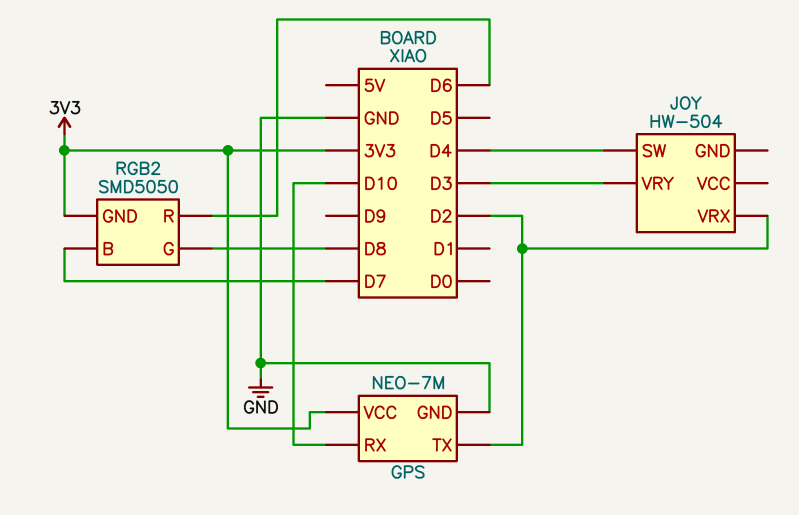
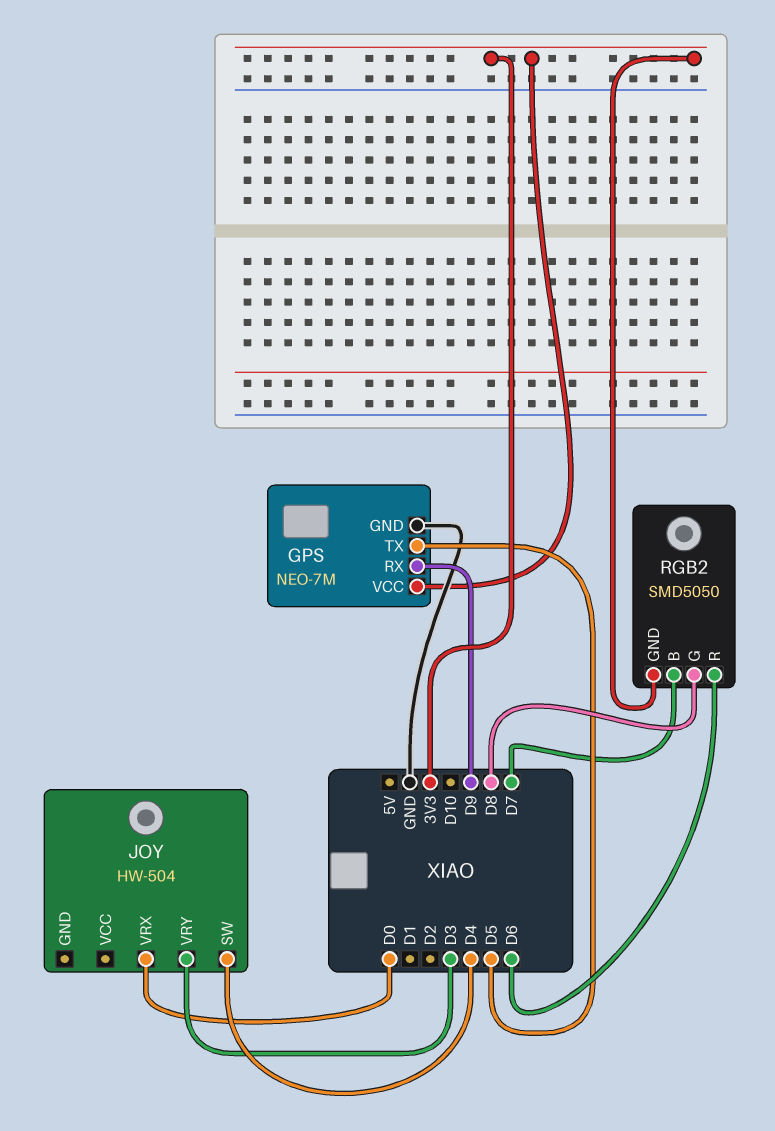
GPS pin RX: D10 -> D9
GPS pin TX: D2 -> D5
JOY pin VRX: D2 -> D0

